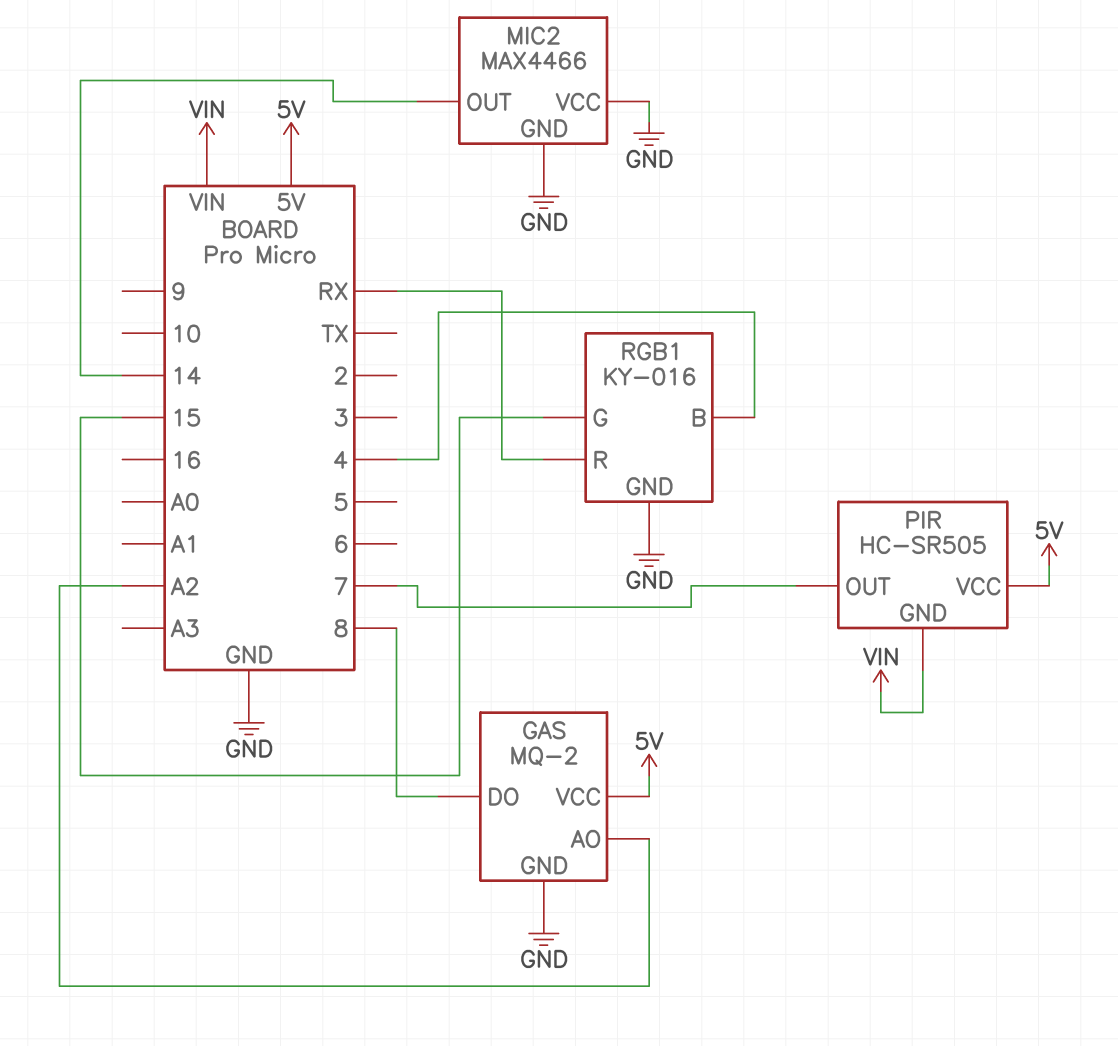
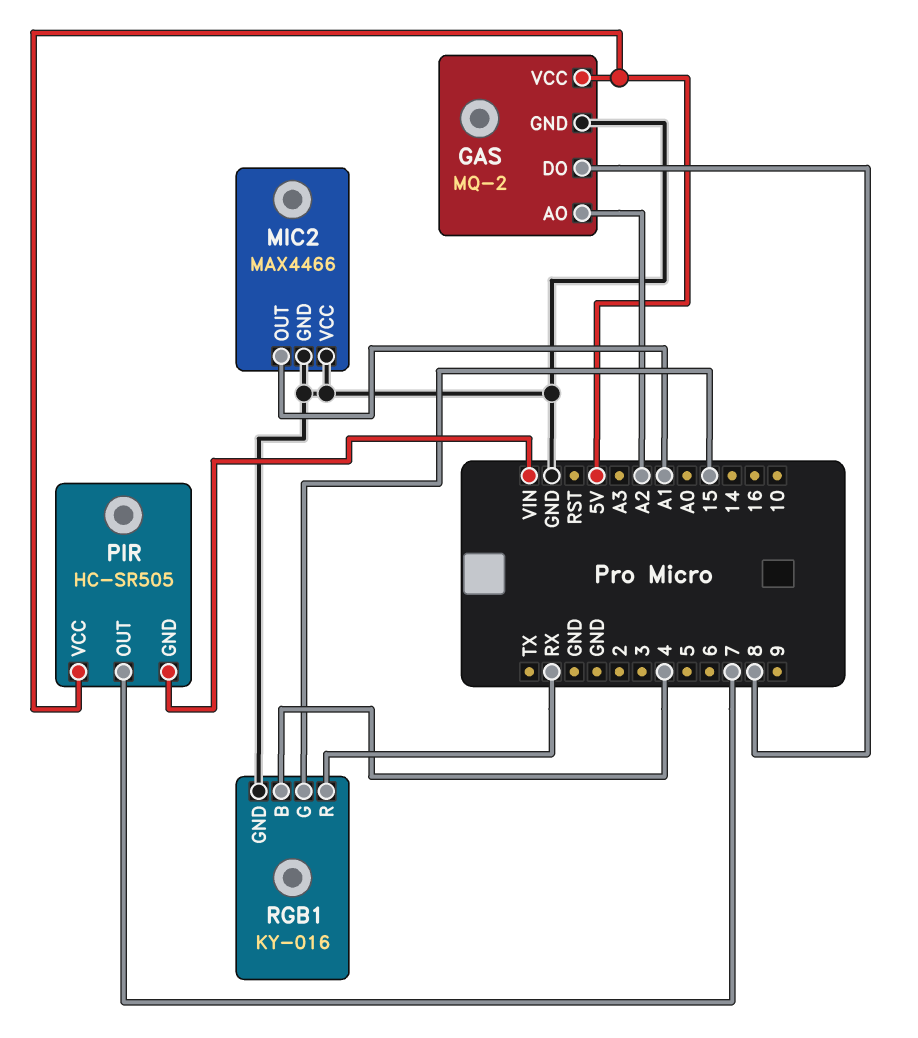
MIC2 pin OUT: 14 -> A1

